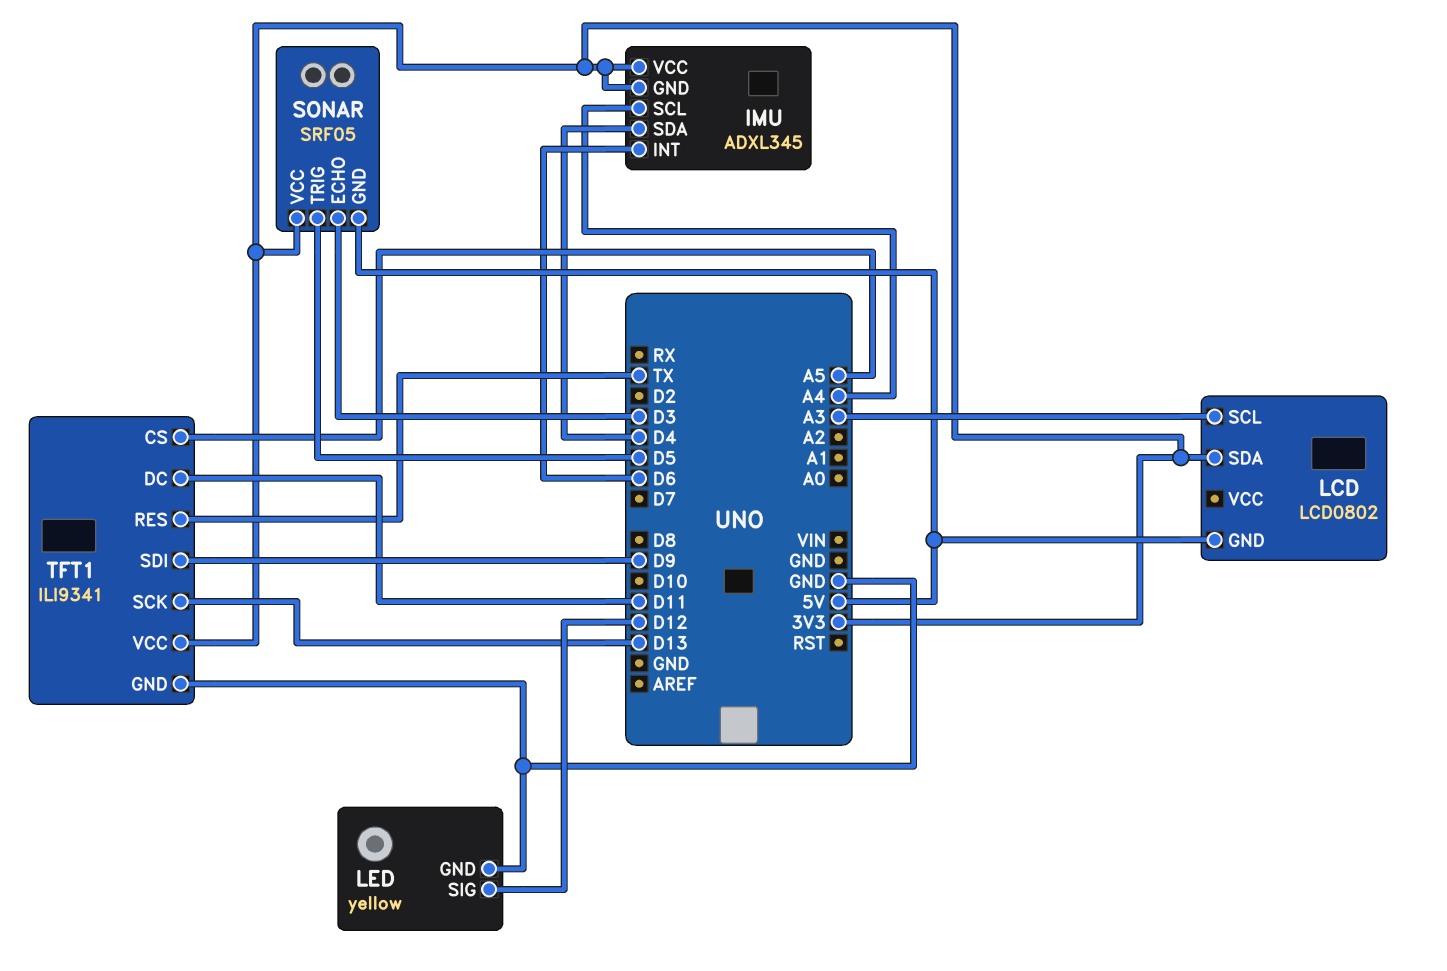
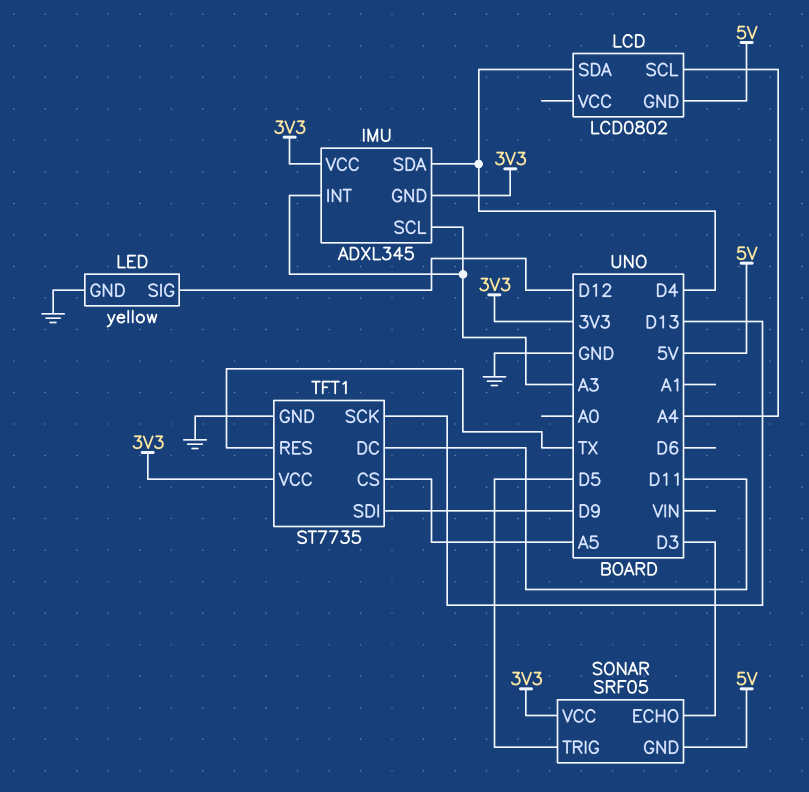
IMU pin INT: D6 -> A3
IMU pin SCL: A4 -> A3
LCD pin SCL: A3 -> A4
LCD pin SDA: 3V3 -> D4
TFT1: ILI9341 -> ST7735

